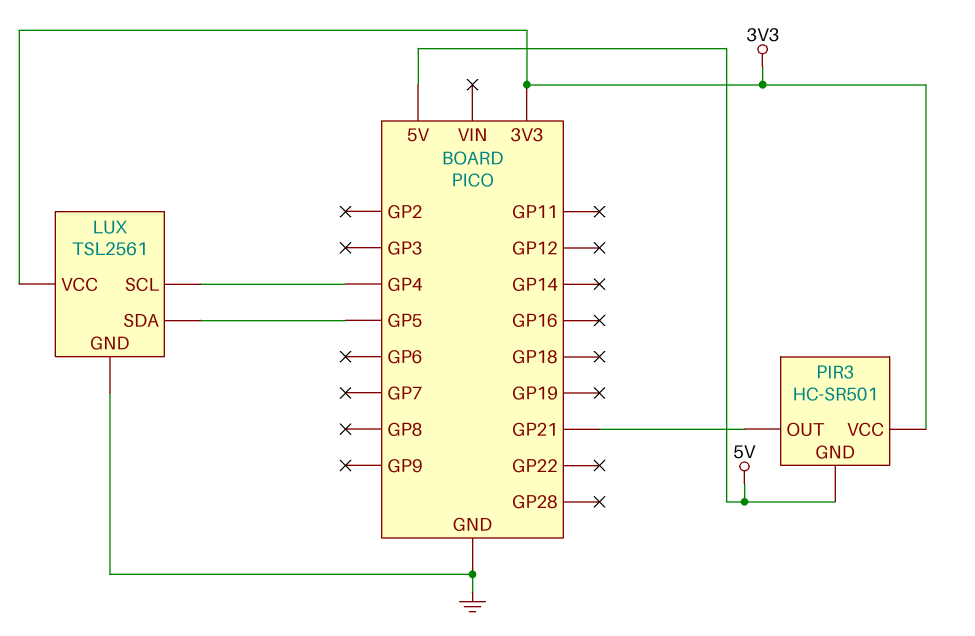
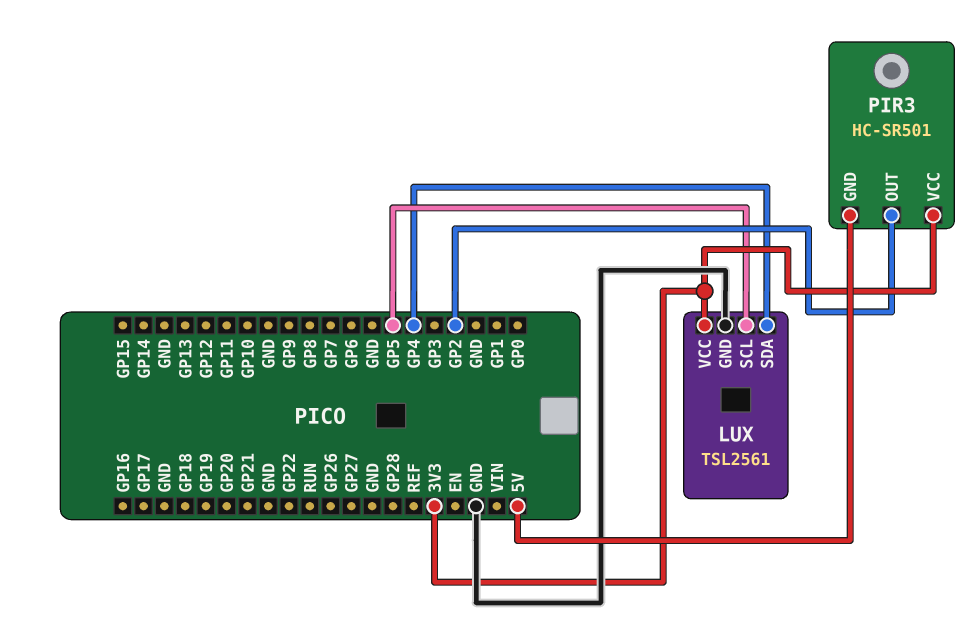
LUX pin SCL: GP4 -> GP5
LUX pin SDA: GP5 -> GP4
PIR3 pin OUT: GP21 -> GP2

